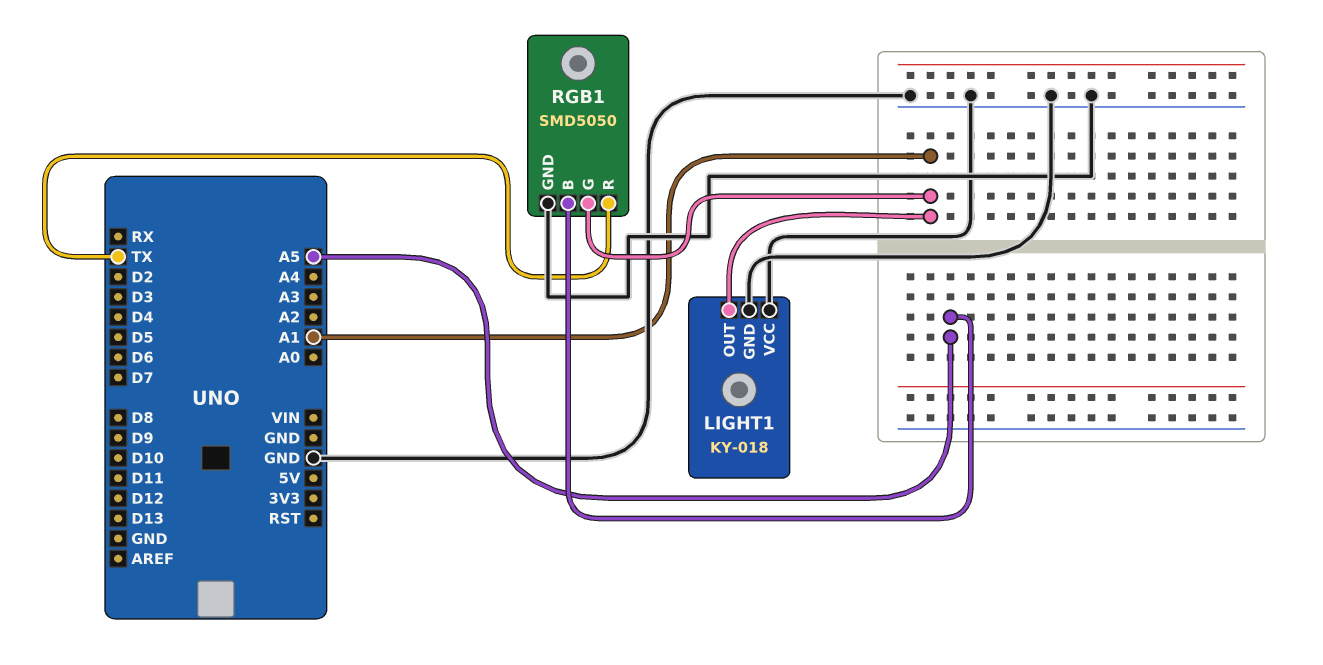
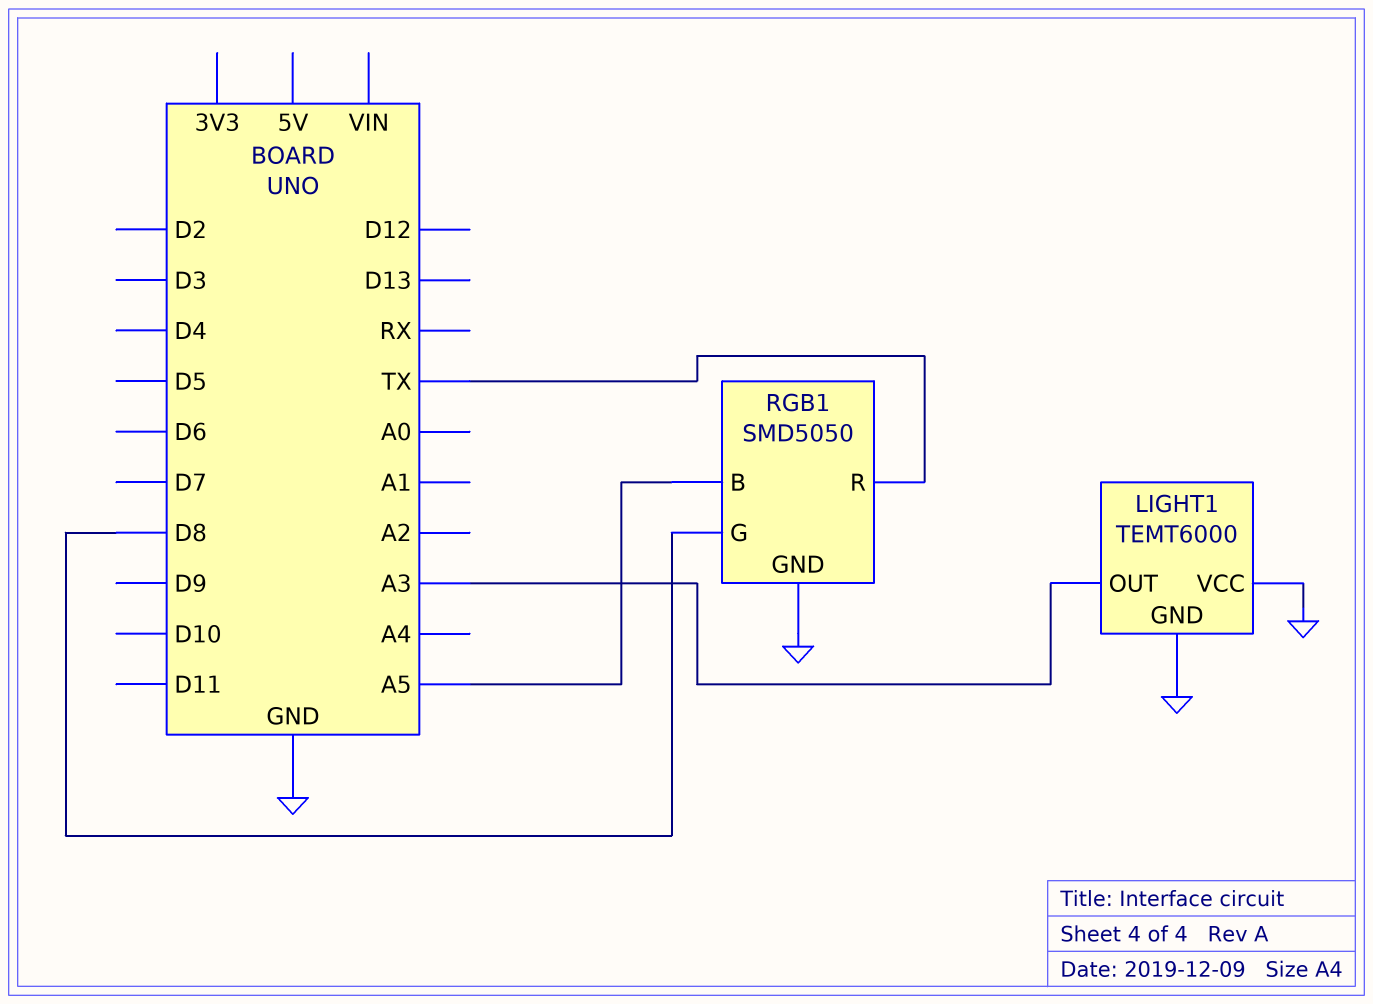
LIGHT1: KY-018 -> TEMT6000
LIGHT1 pin OUT: A1 -> A3
RGB1 pin G: A1 -> D8

